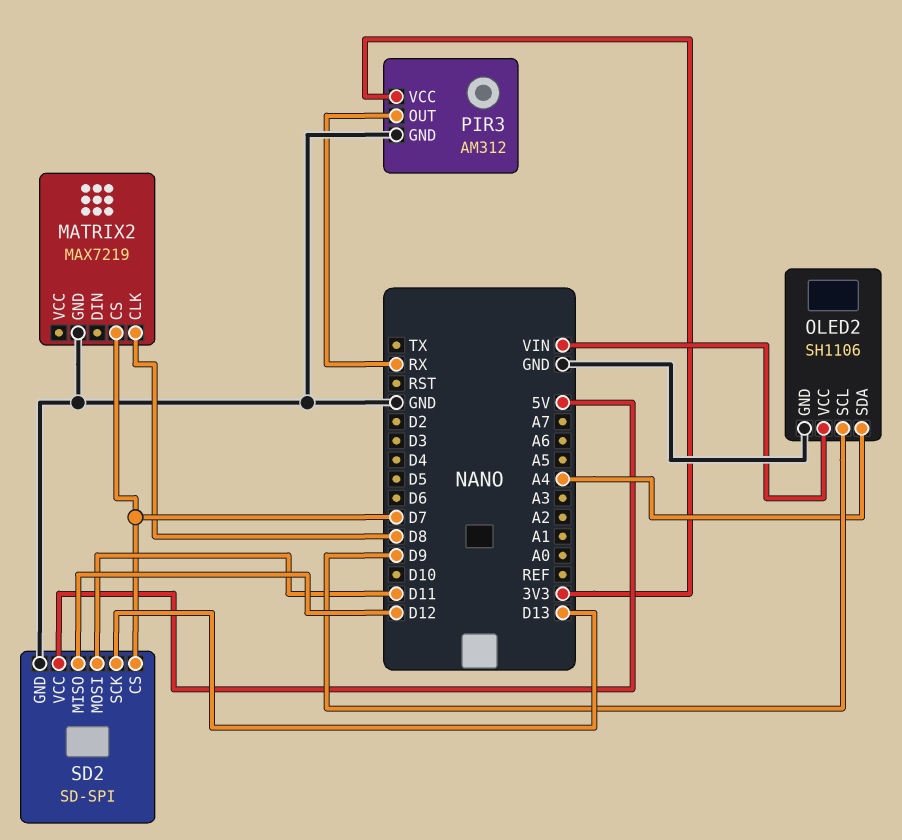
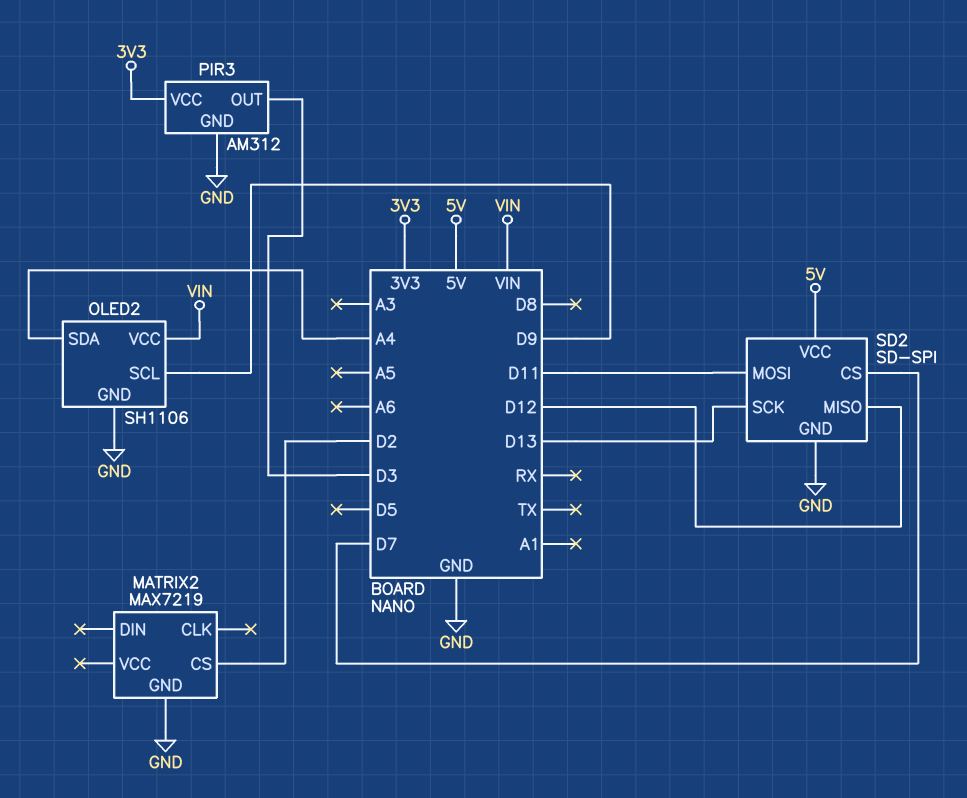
MATRIX2 pin CLK: D8 -> none
MATRIX2 pin CS: D7 -> D2
PIR3 pin OUT: RX -> D3

